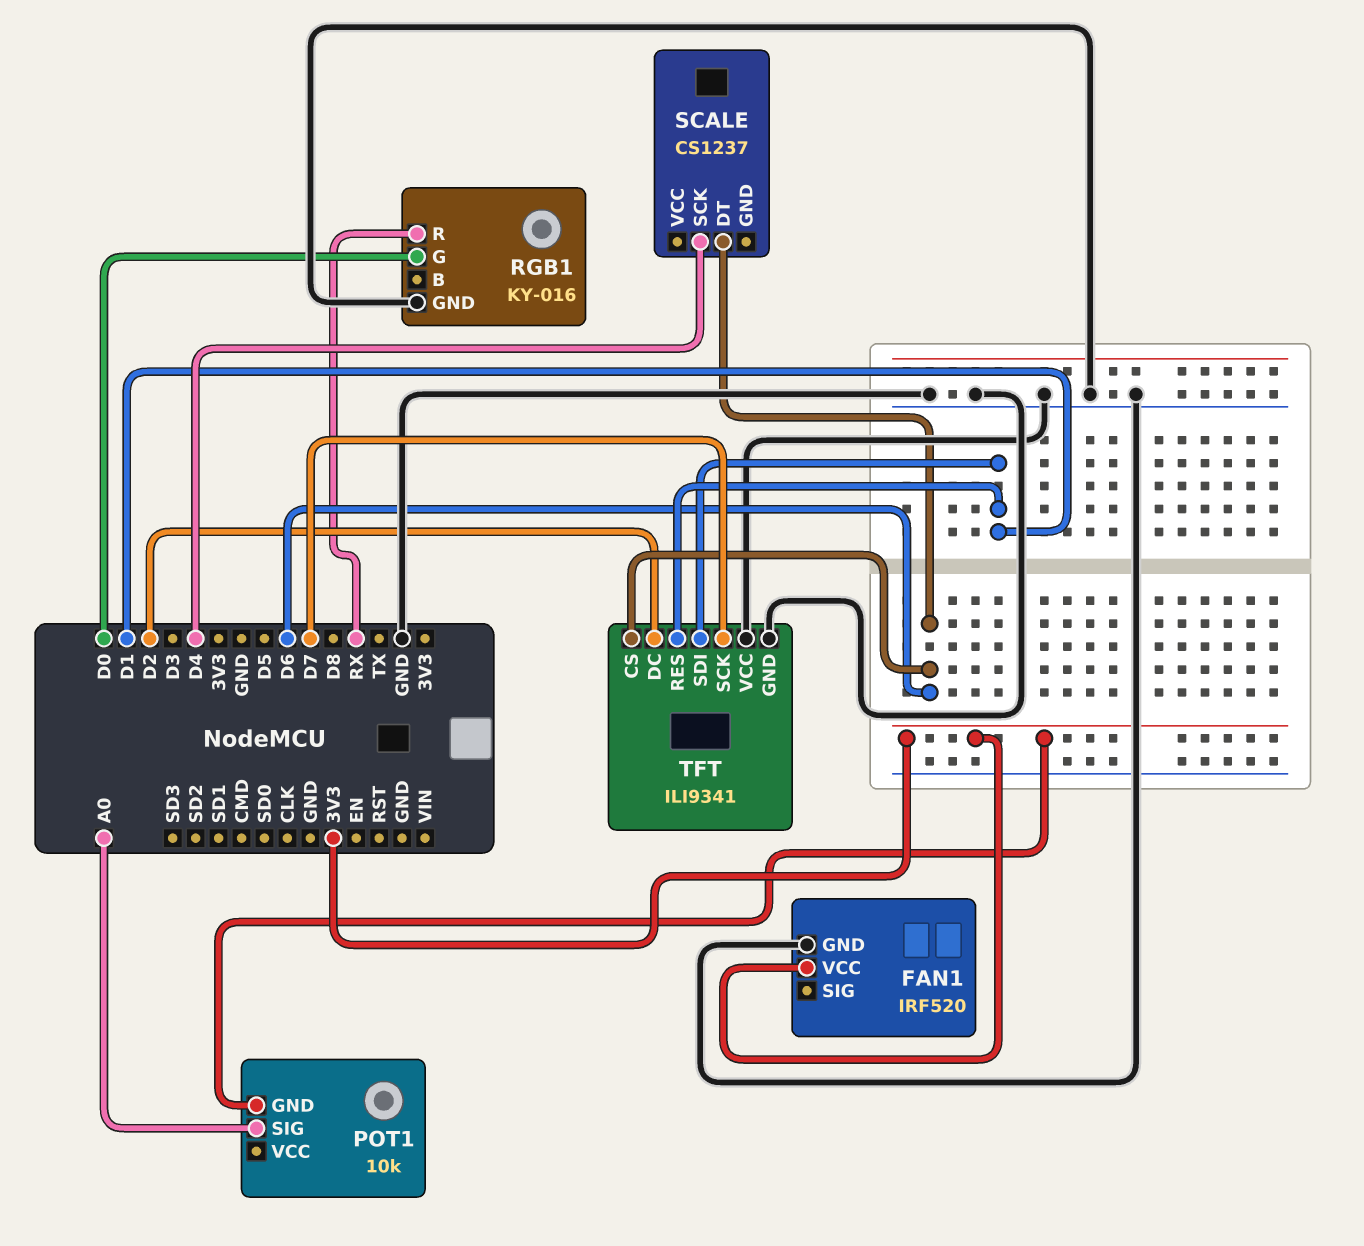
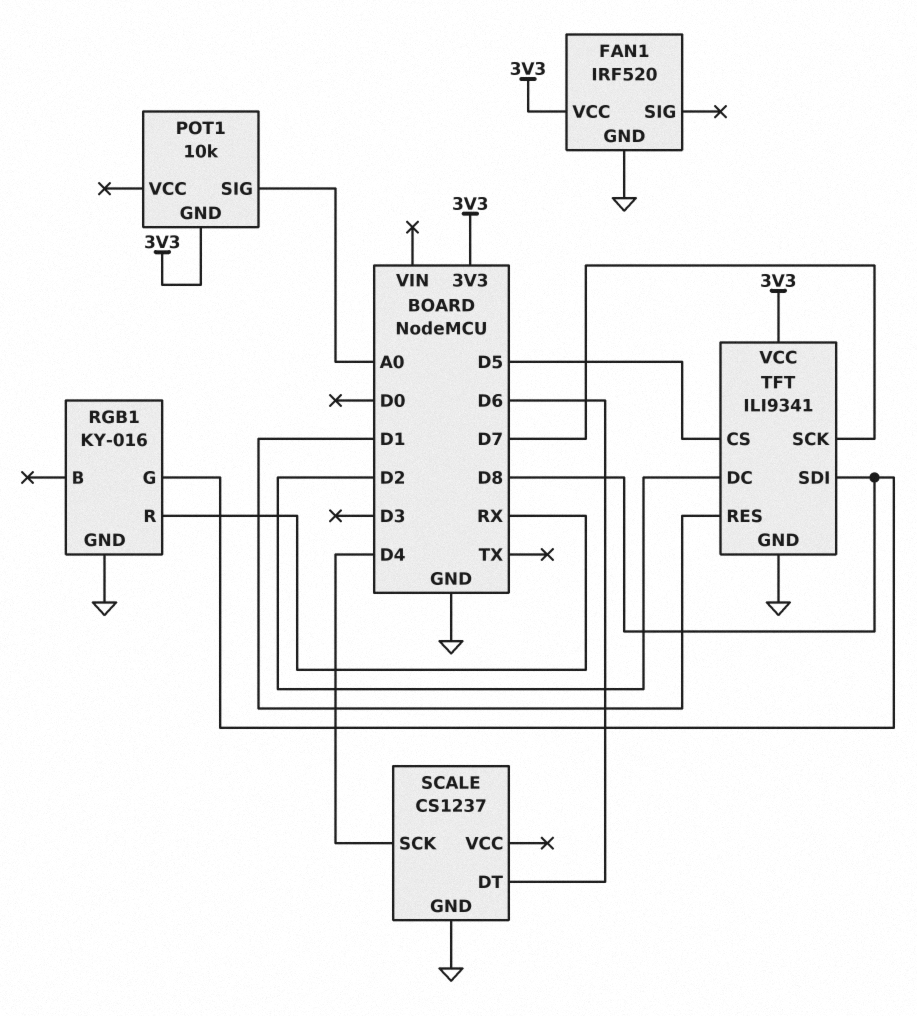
RGB1 pin G: D0 -> D8
SCALE pin GND: none -> GND
TFT pin CS: D6 -> D5
TFT pin SDI: D1 -> D8
TFT pin VCC: GND -> 3V3

